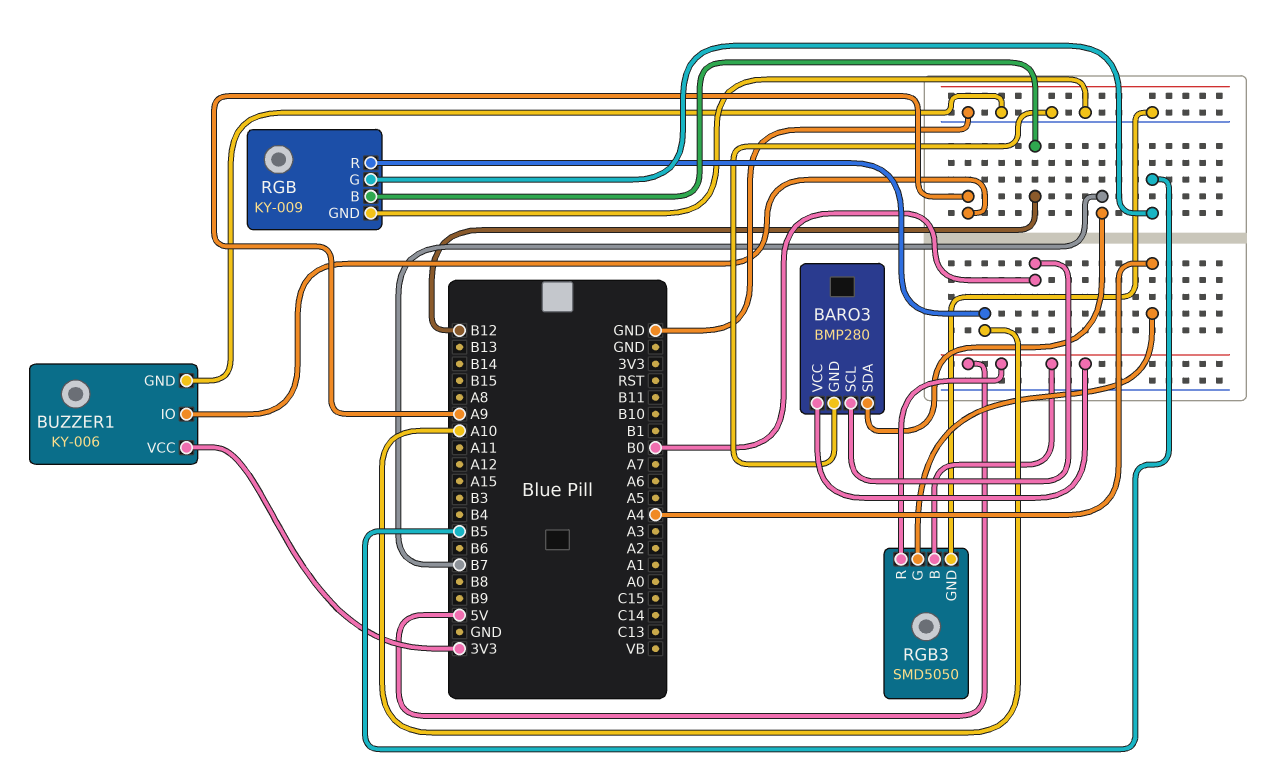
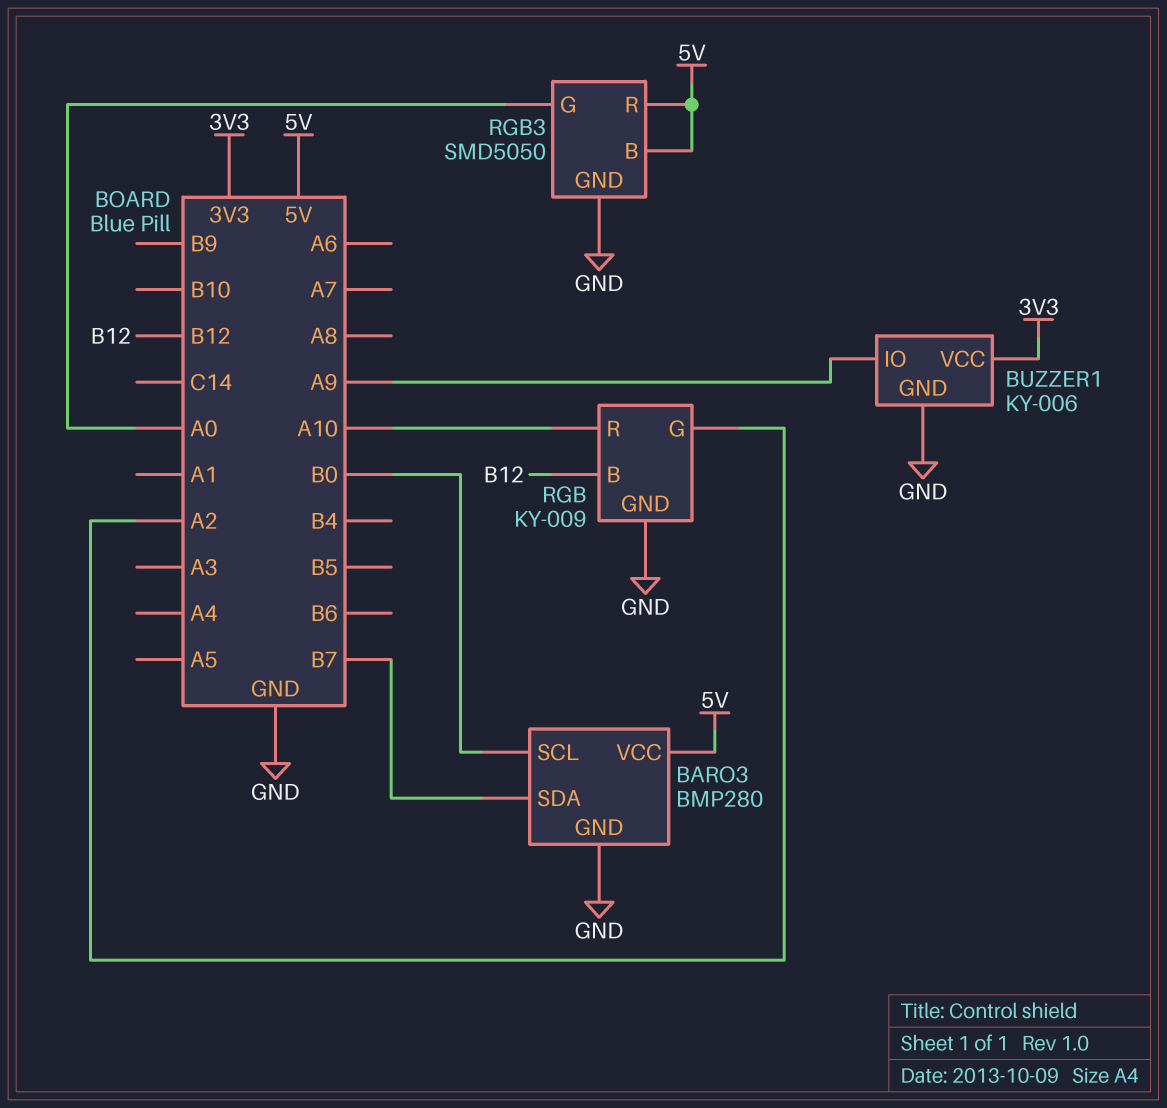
RGB pin G: B5 -> A2
RGB3 pin G: A4 -> A0

